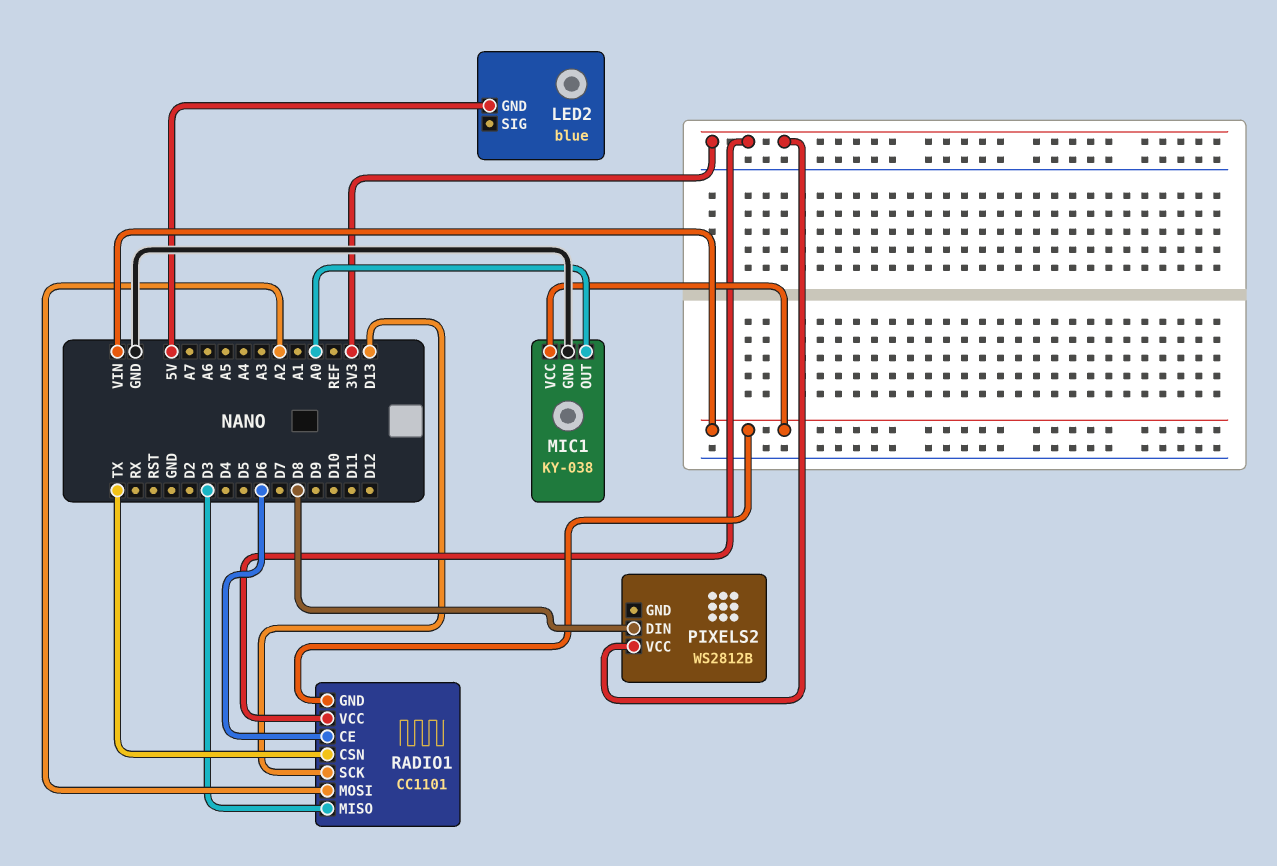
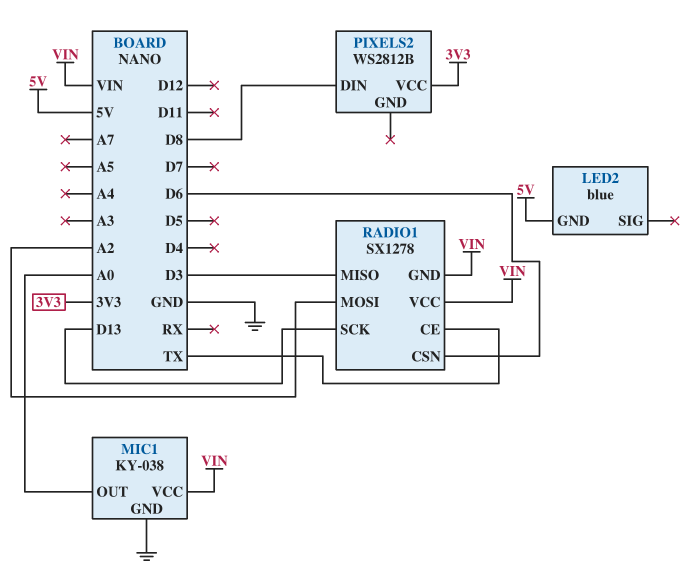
RADIO1: CC1101 -> SX1278
RADIO1 pin CE: D6 -> TX
RADIO1 pin CSN: TX -> D6
RADIO1 pin VCC: 3V3 -> VIN

